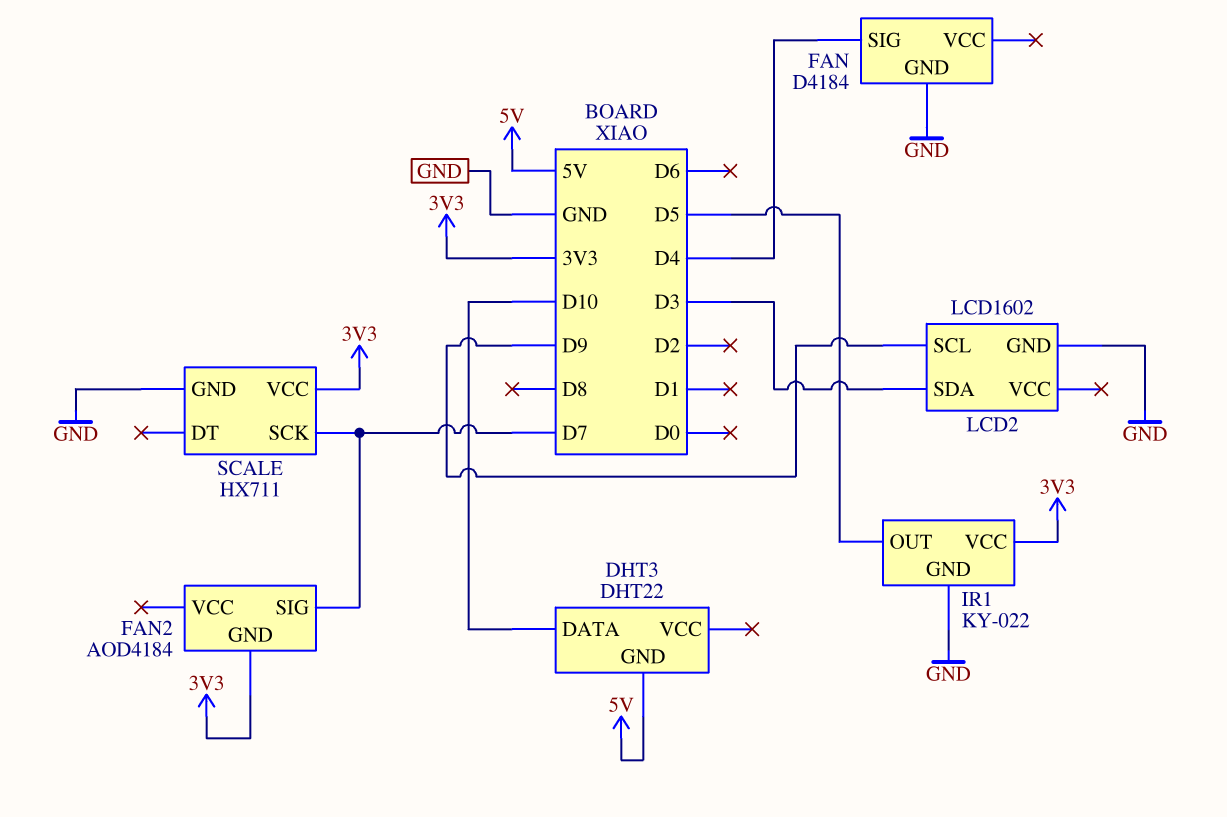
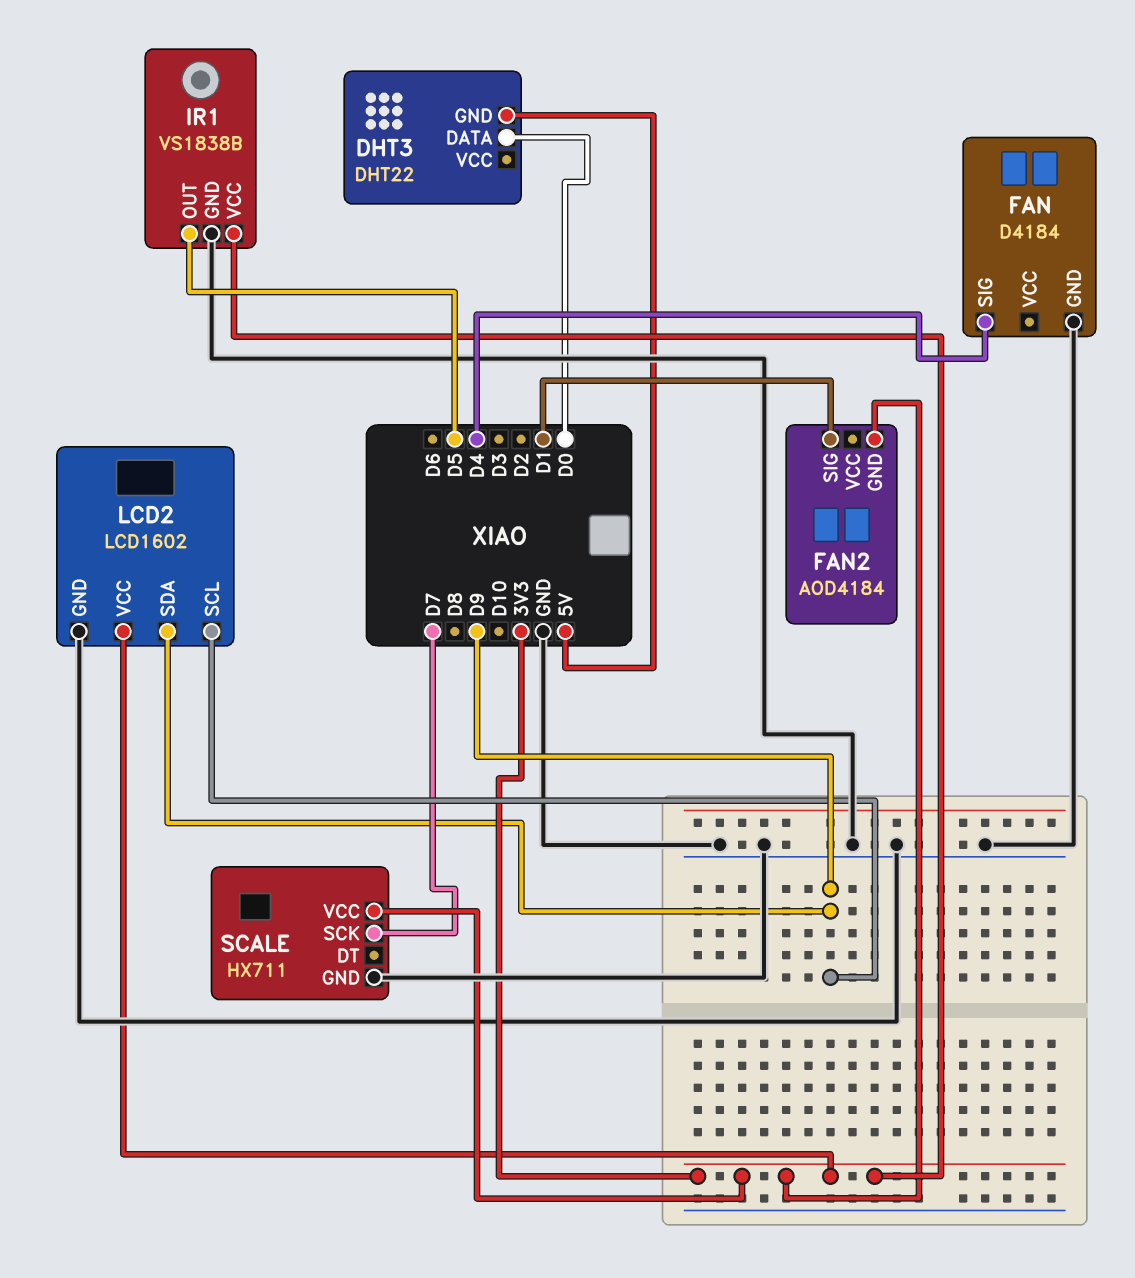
DHT3 pin DATA: D10 -> D0
FAN2 pin SIG: D7 -> D1
IR1: KY-022 -> VS1838B
LCD2 pin SDA: D3 -> D9
LCD2 pin VCC: none -> 3V3

